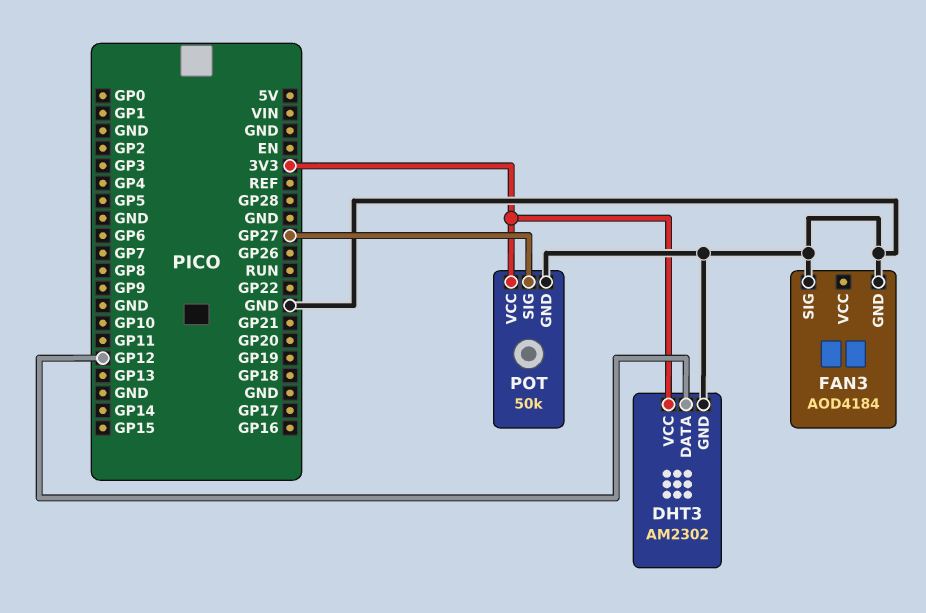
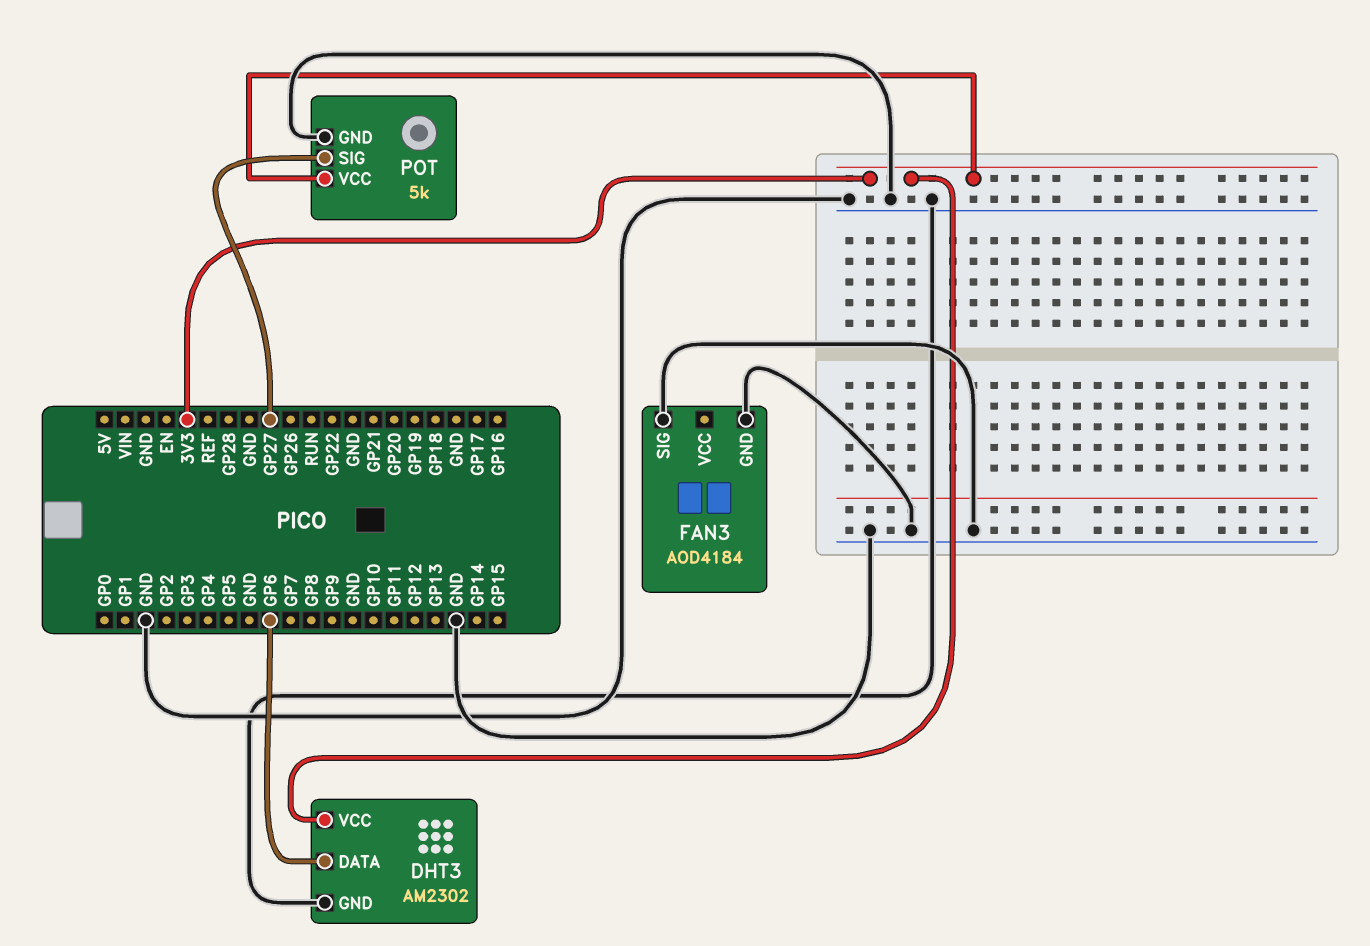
DHT3 pin DATA: GP12 -> GP6
POT: 50k -> 5k

